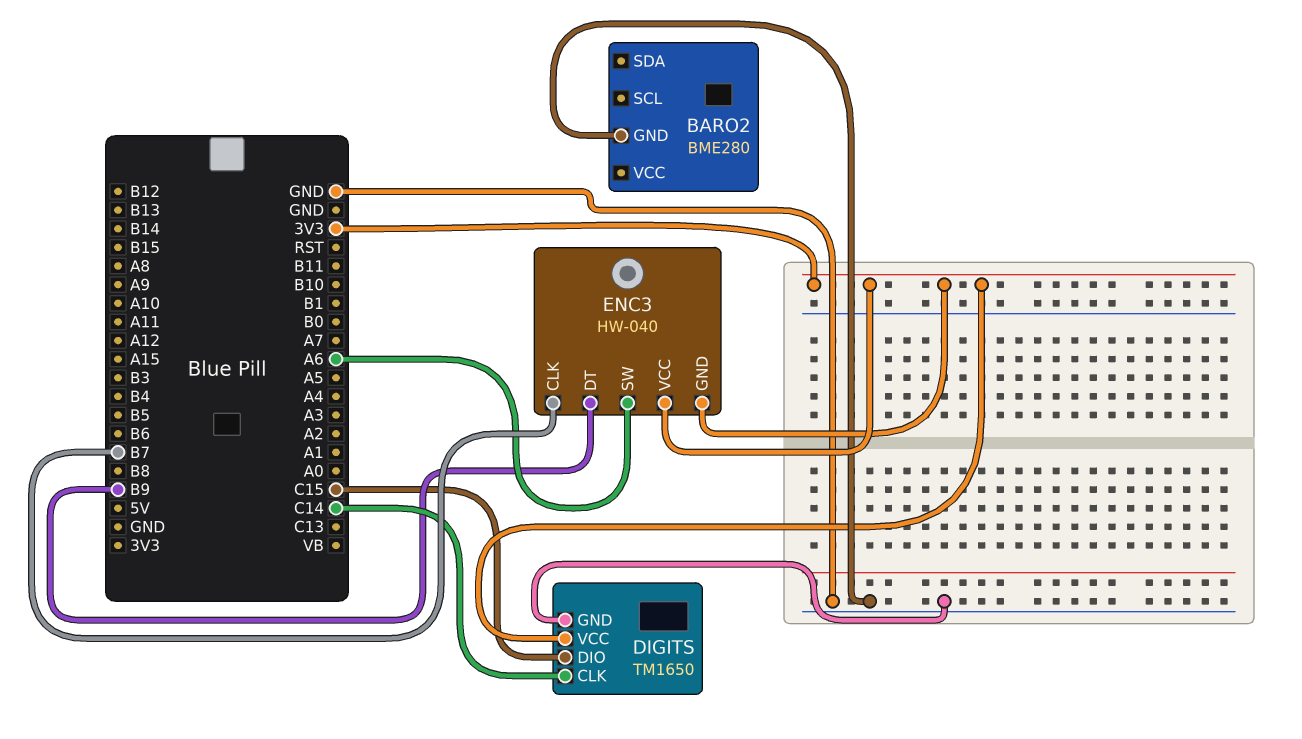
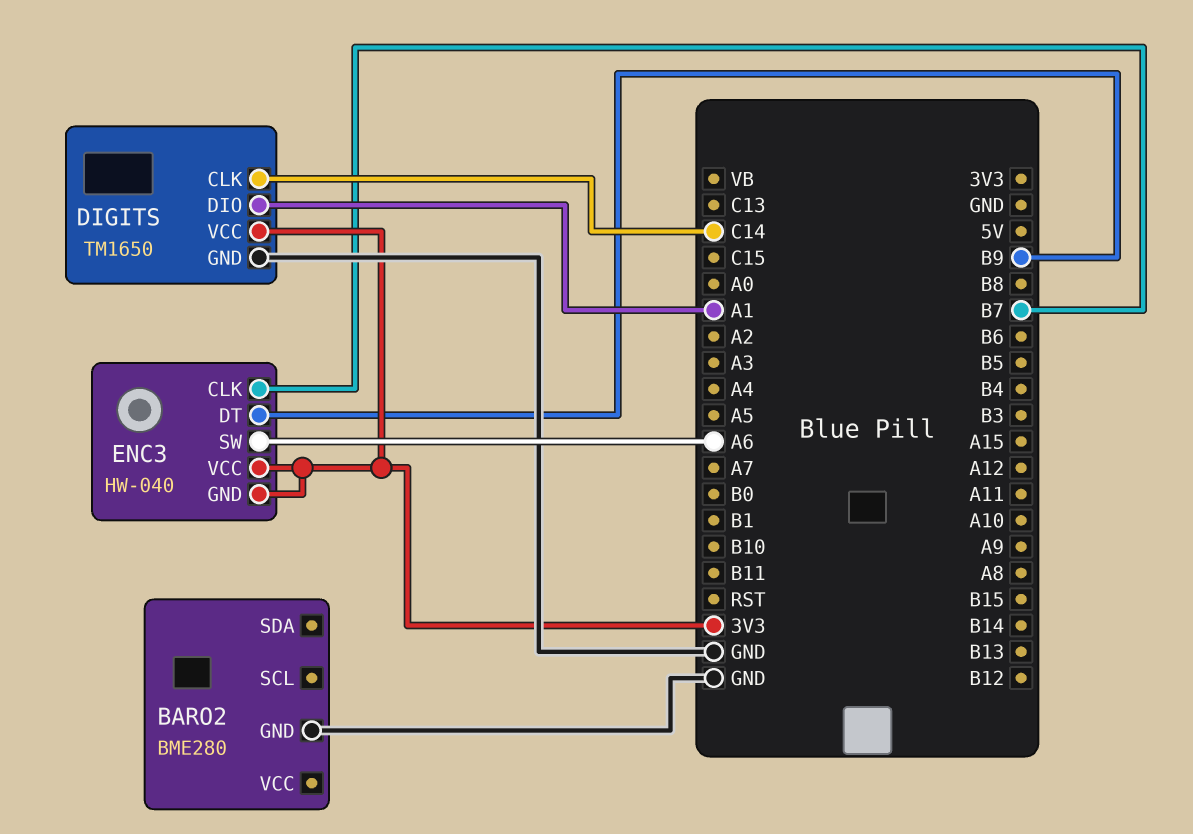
DIGITS pin DIO: C15 -> A1

